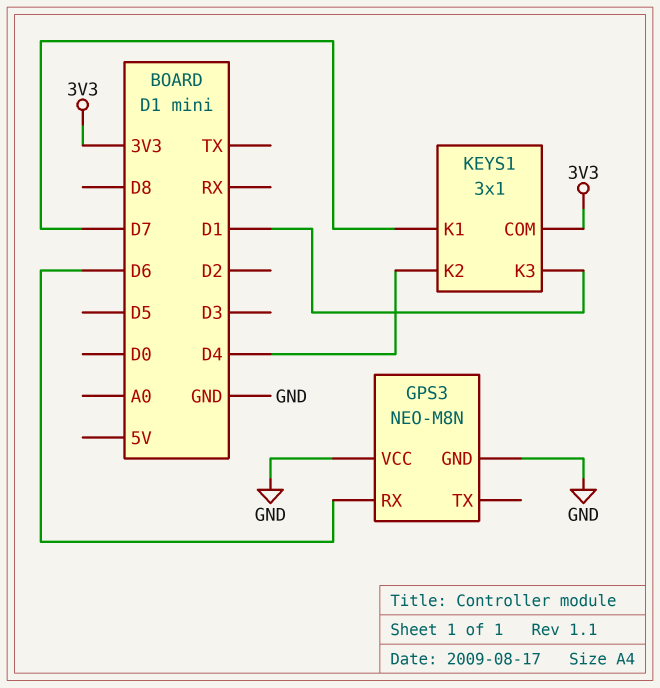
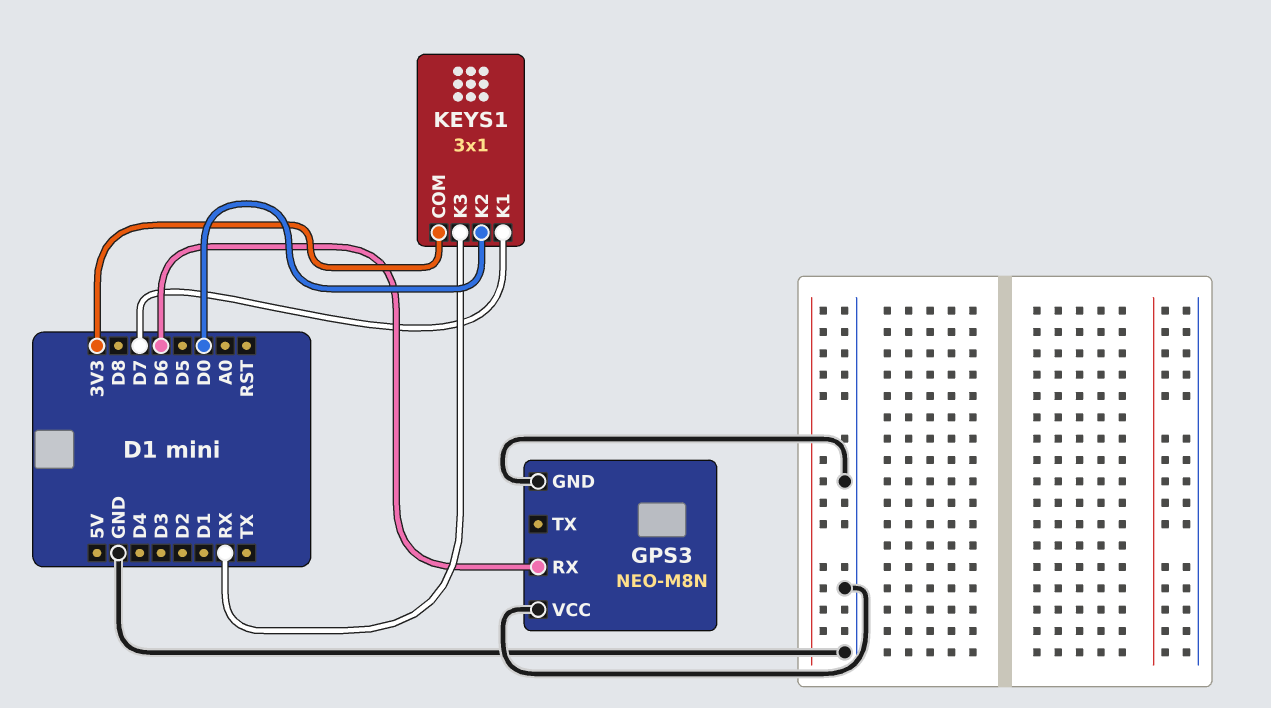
KEYS1 pin K2: D4 -> D0
KEYS1 pin K3: D1 -> RX

